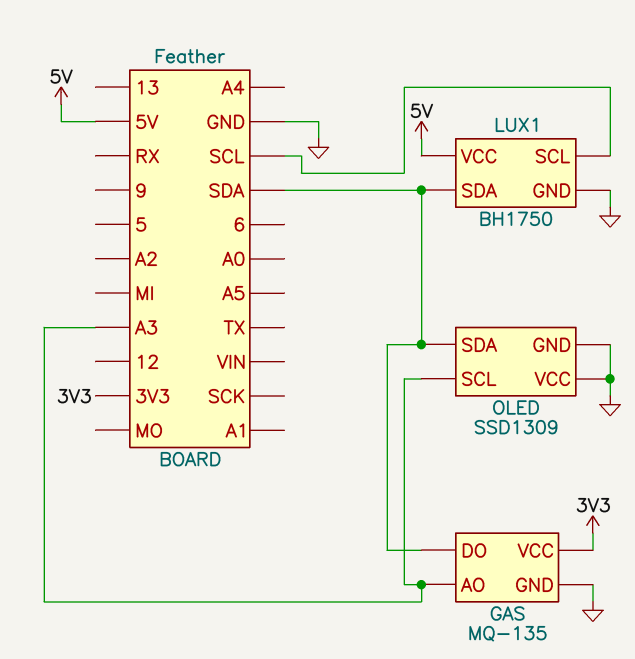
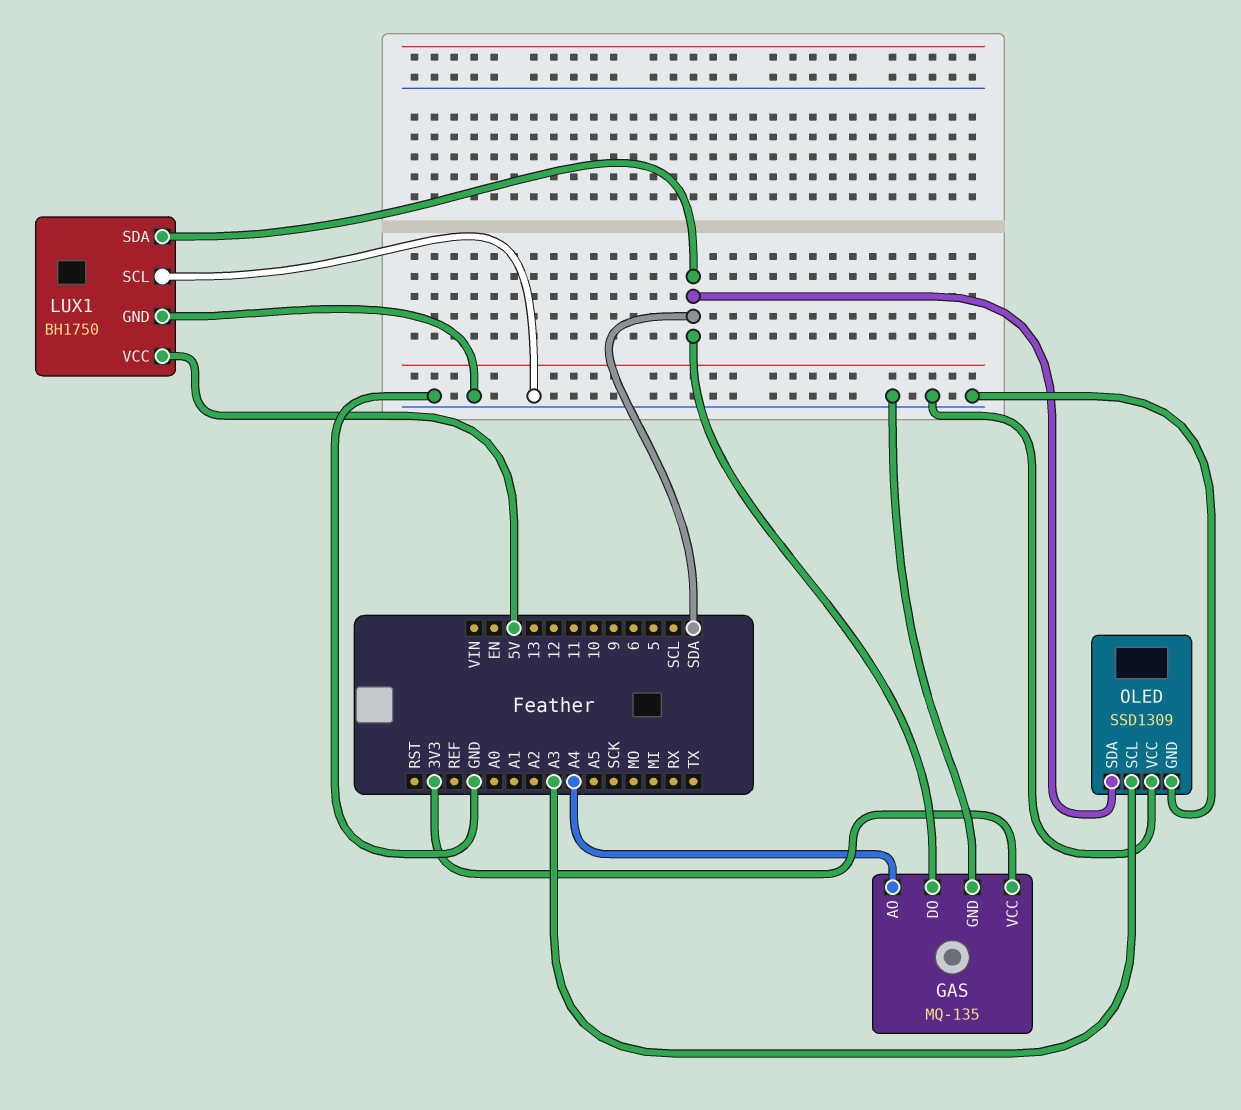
GAS pin AO: A3 -> A4
LUX1 pin SCL: SCL -> GND

